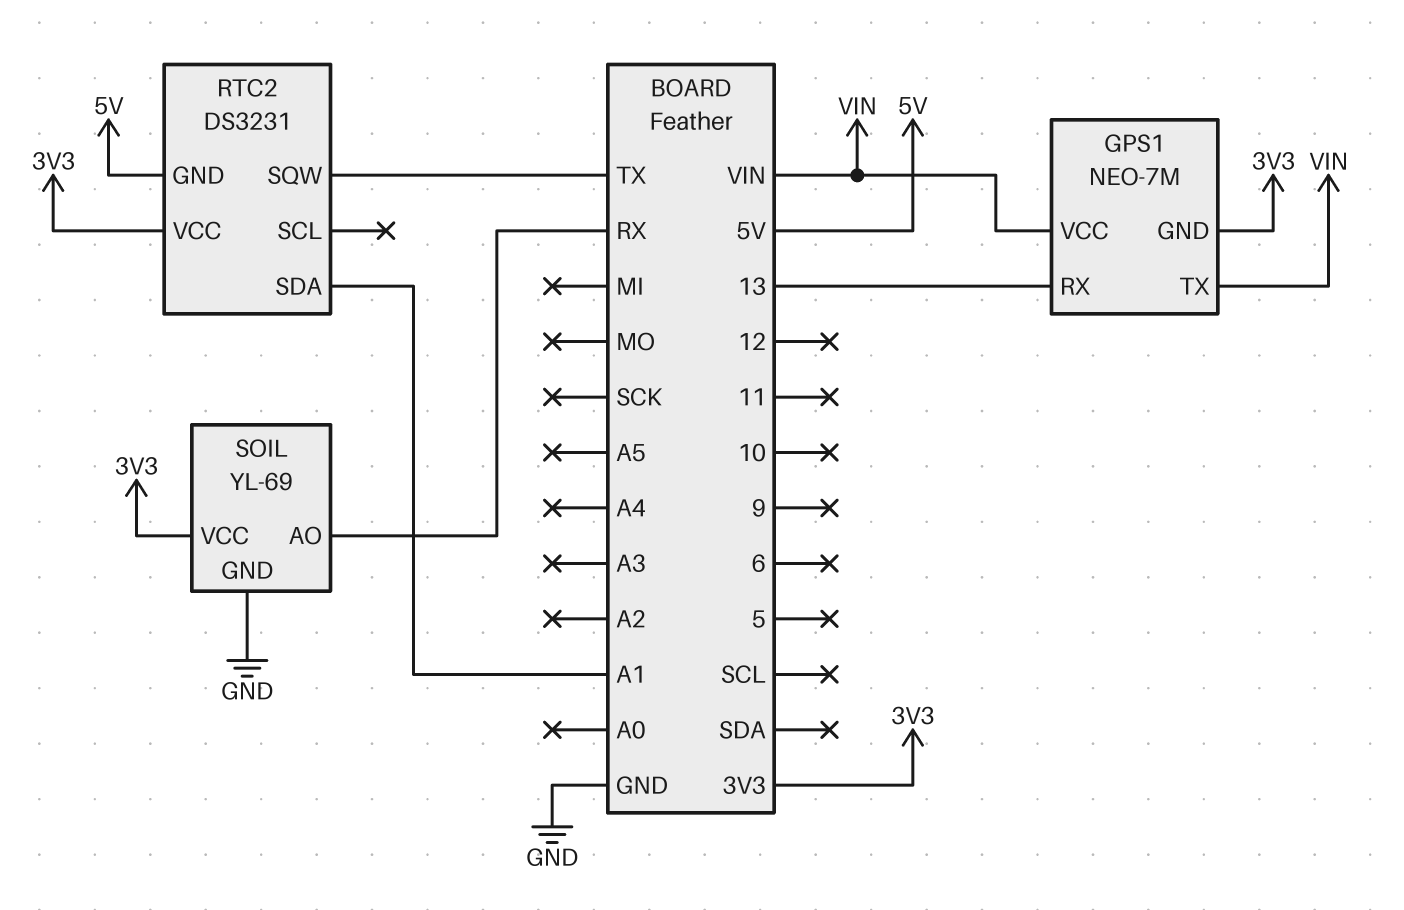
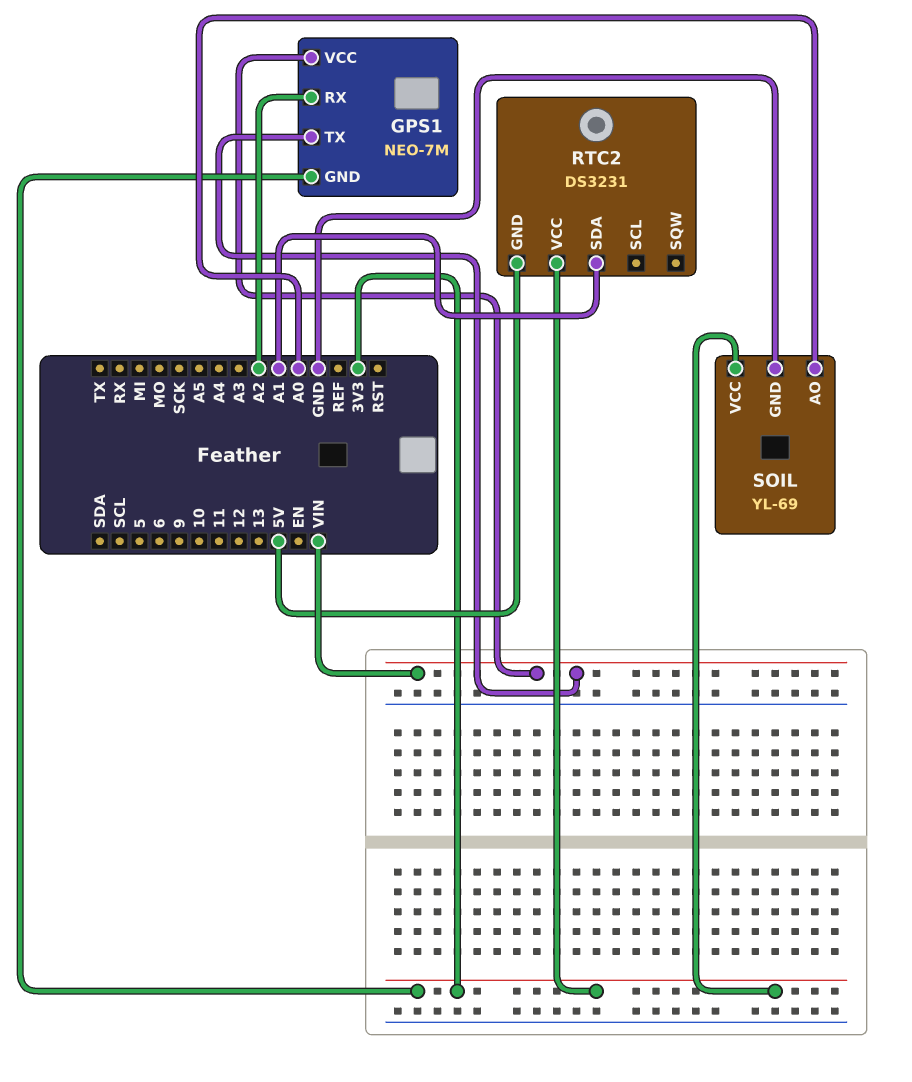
GPS1 pin RX: 13 -> A2
RTC2 pin SQW: TX -> none
SOIL pin AO: RX -> A0

